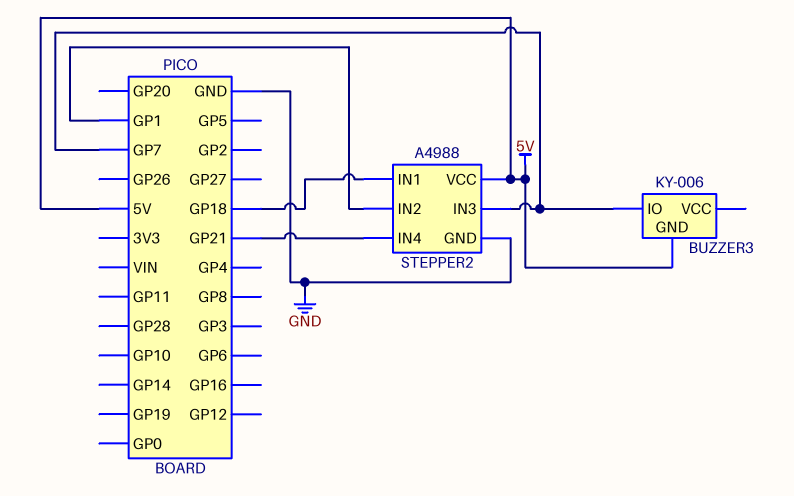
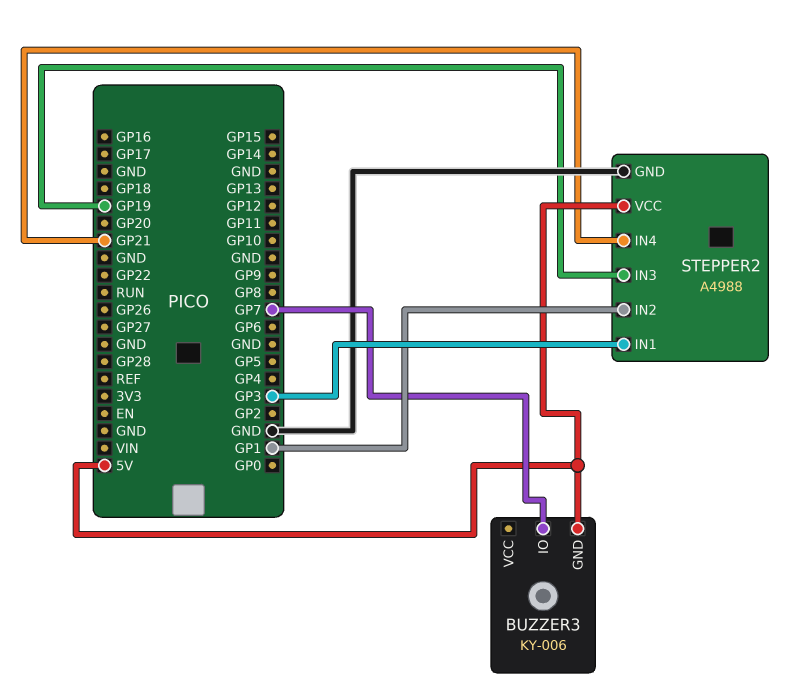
STEPPER2 pin IN1: GP18 -> GP3
STEPPER2 pin IN3: GP7 -> GP19

